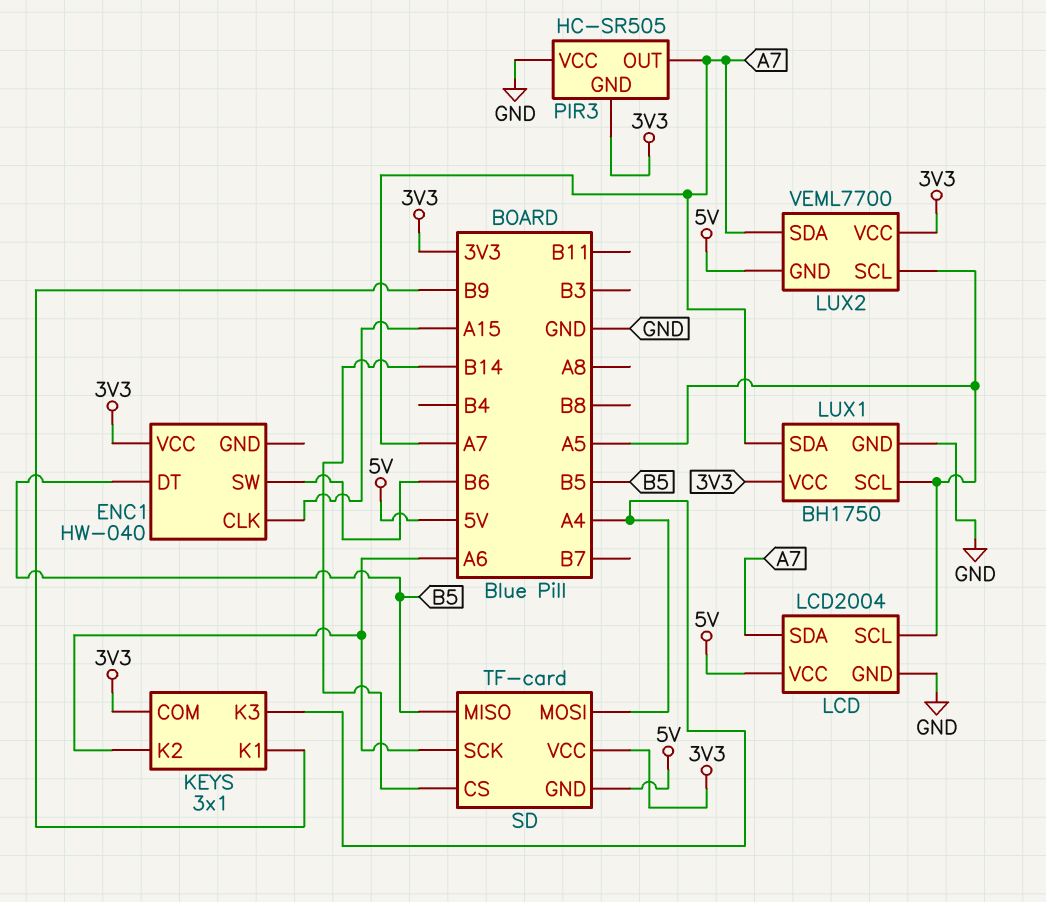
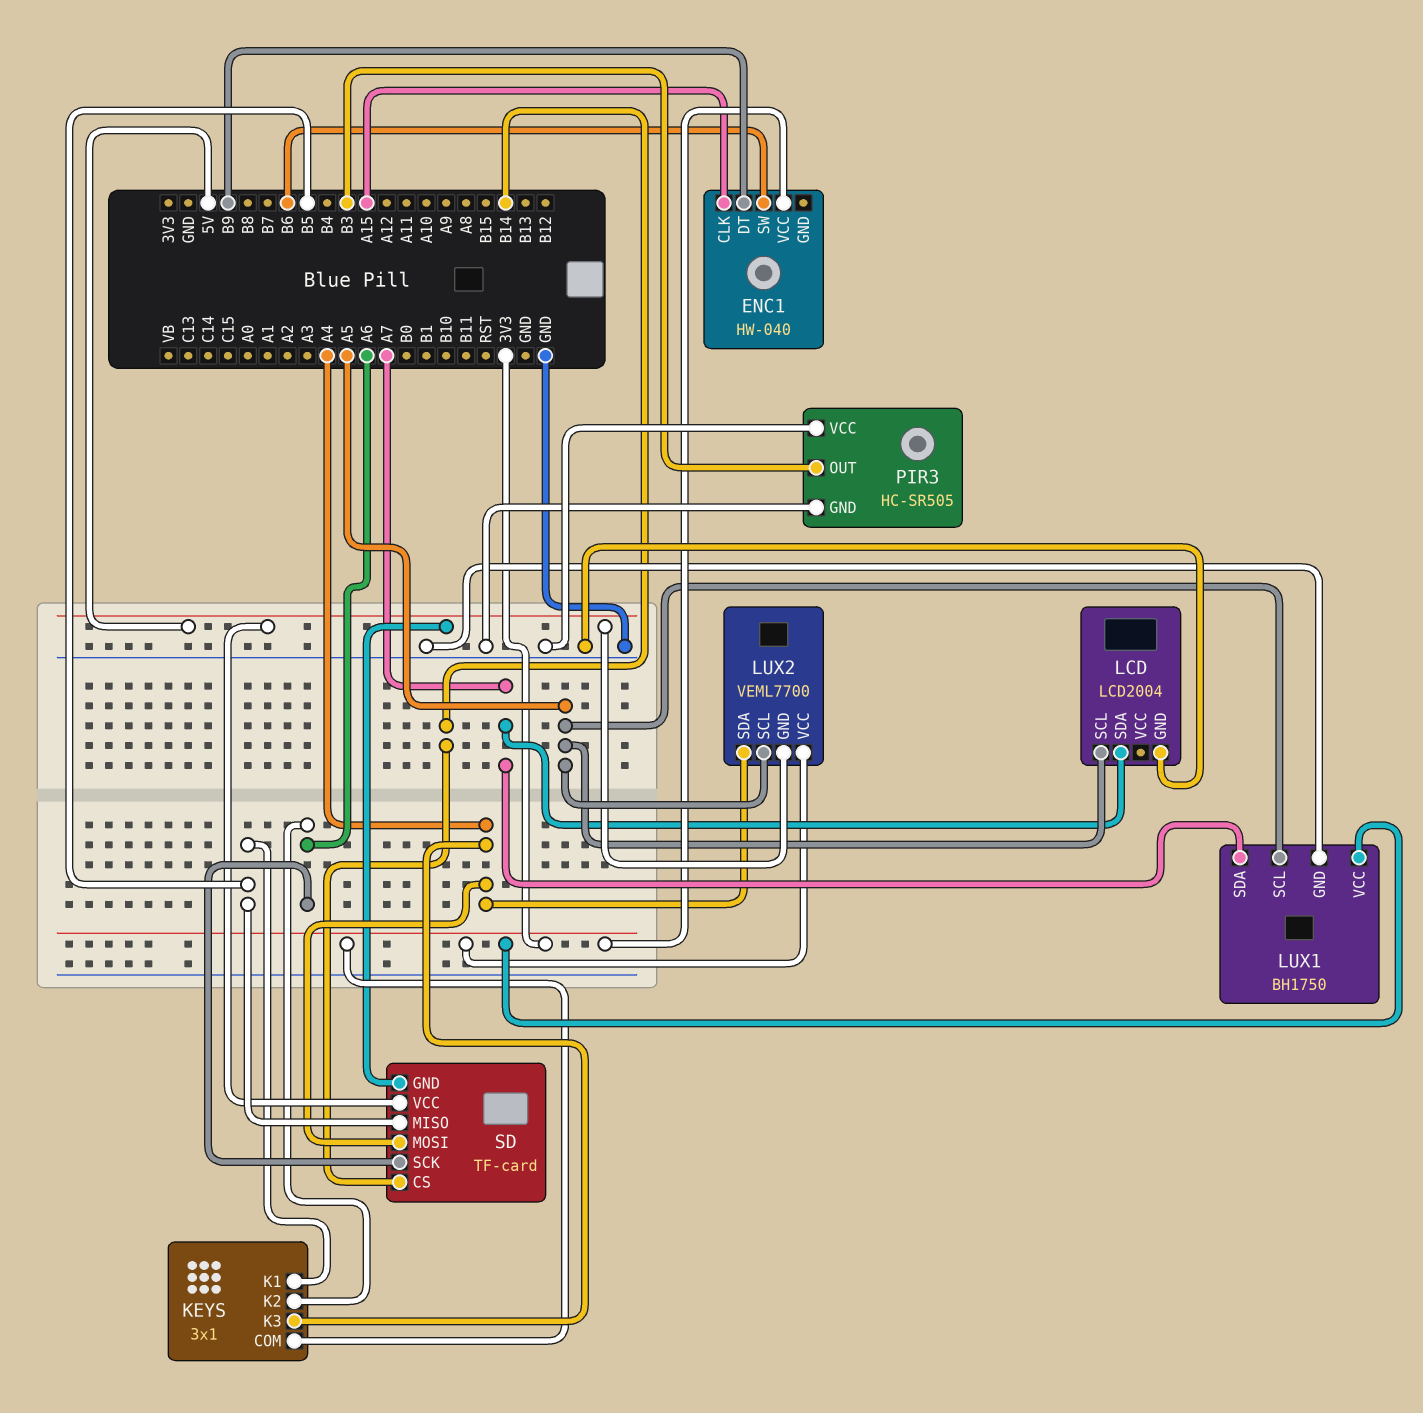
ENC1 pin DT: B5 -> B9
KEYS pin K1: B9 -> B5
LCD pin VCC: 5V -> none
LUX2 pin SDA: A7 -> A4
PIR3 pin GND: 3V3 -> GND
PIR3 pin OUT: A7 -> B3
SD pin VCC: 3V3 -> 5V

